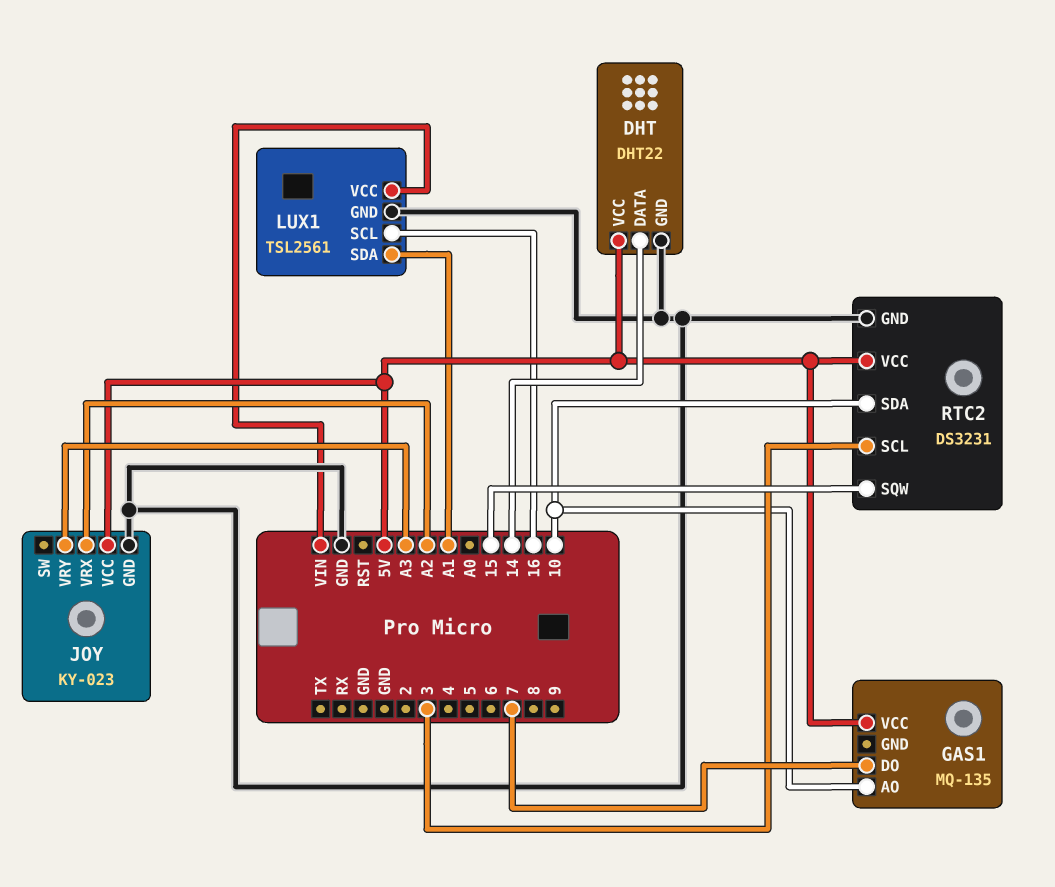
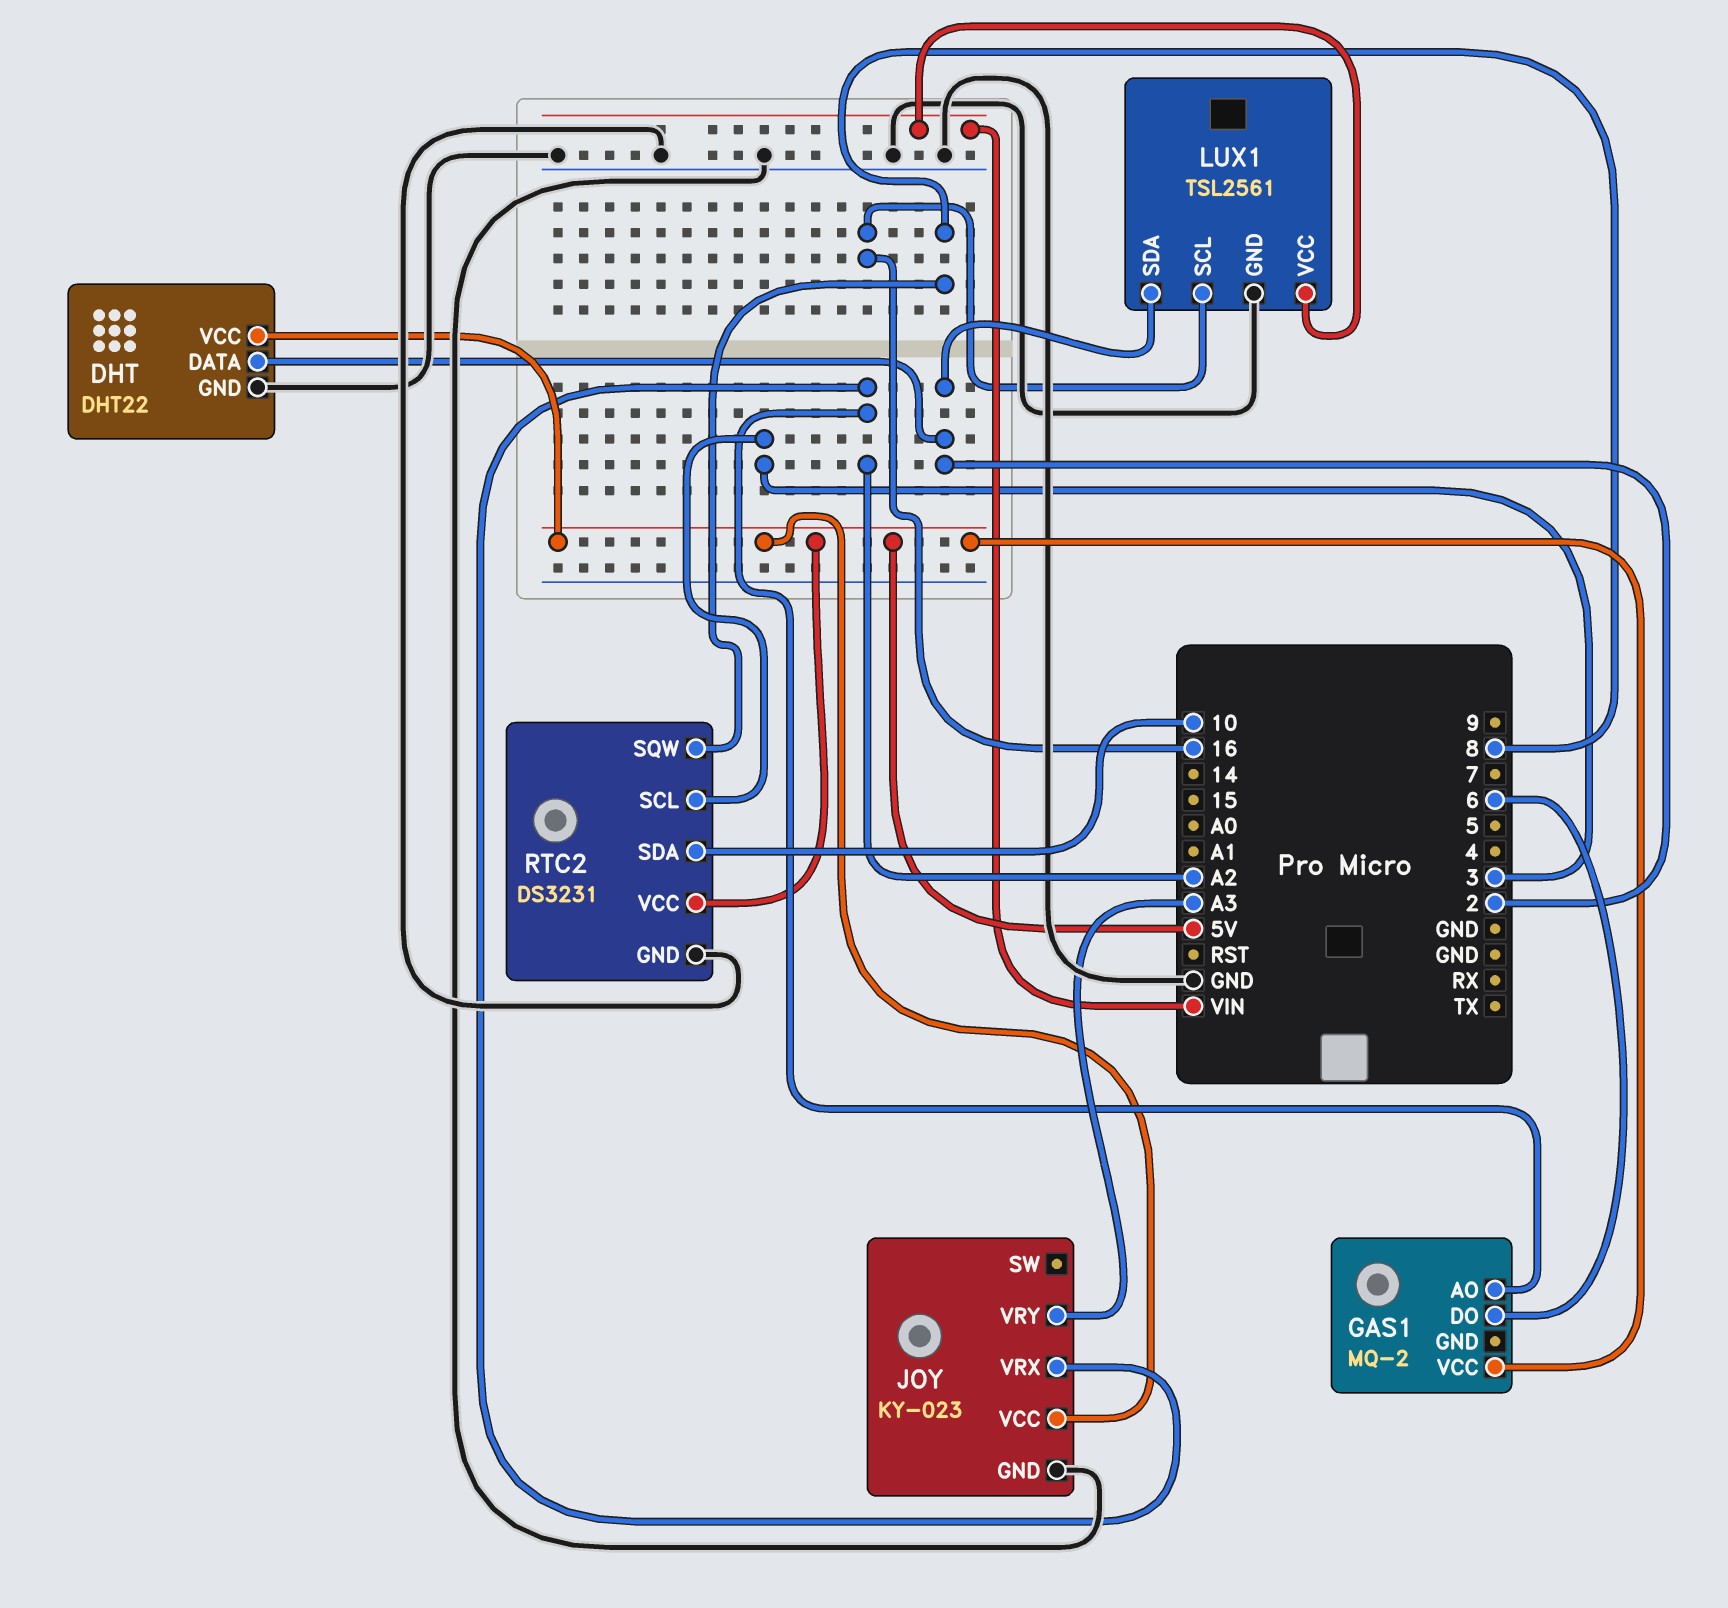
DHT pin DATA: 14 -> 2
GAS1: MQ-135 -> MQ-2
GAS1 pin AO: 10 -> A2
GAS1 pin DO: 7 -> 6
LUX1 pin SDA: A1 -> 2
RTC2 pin SQW: 15 -> 8

